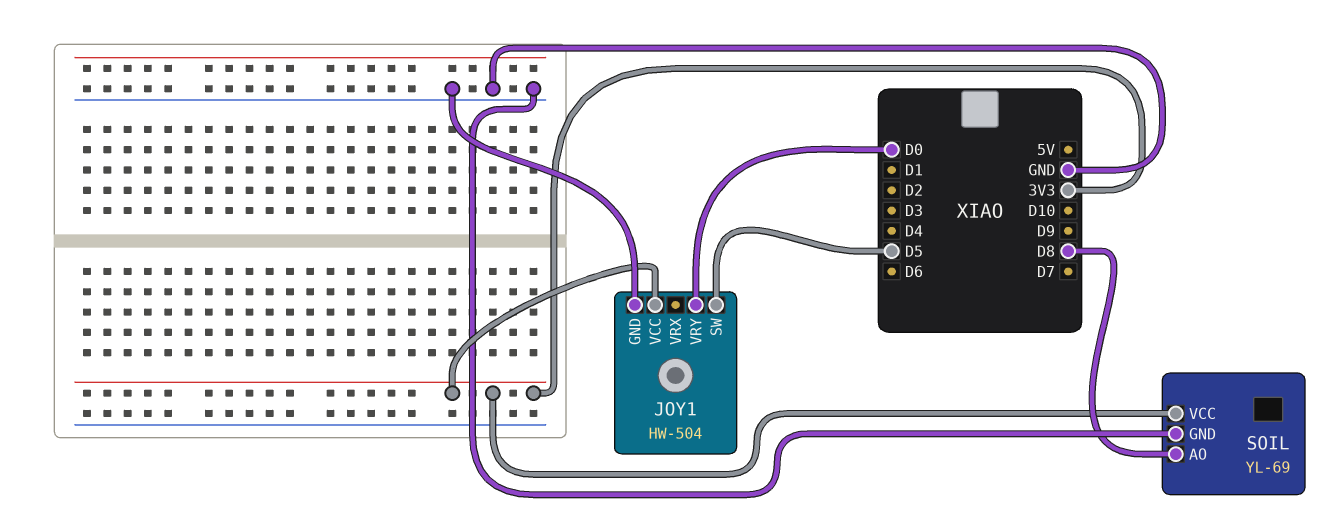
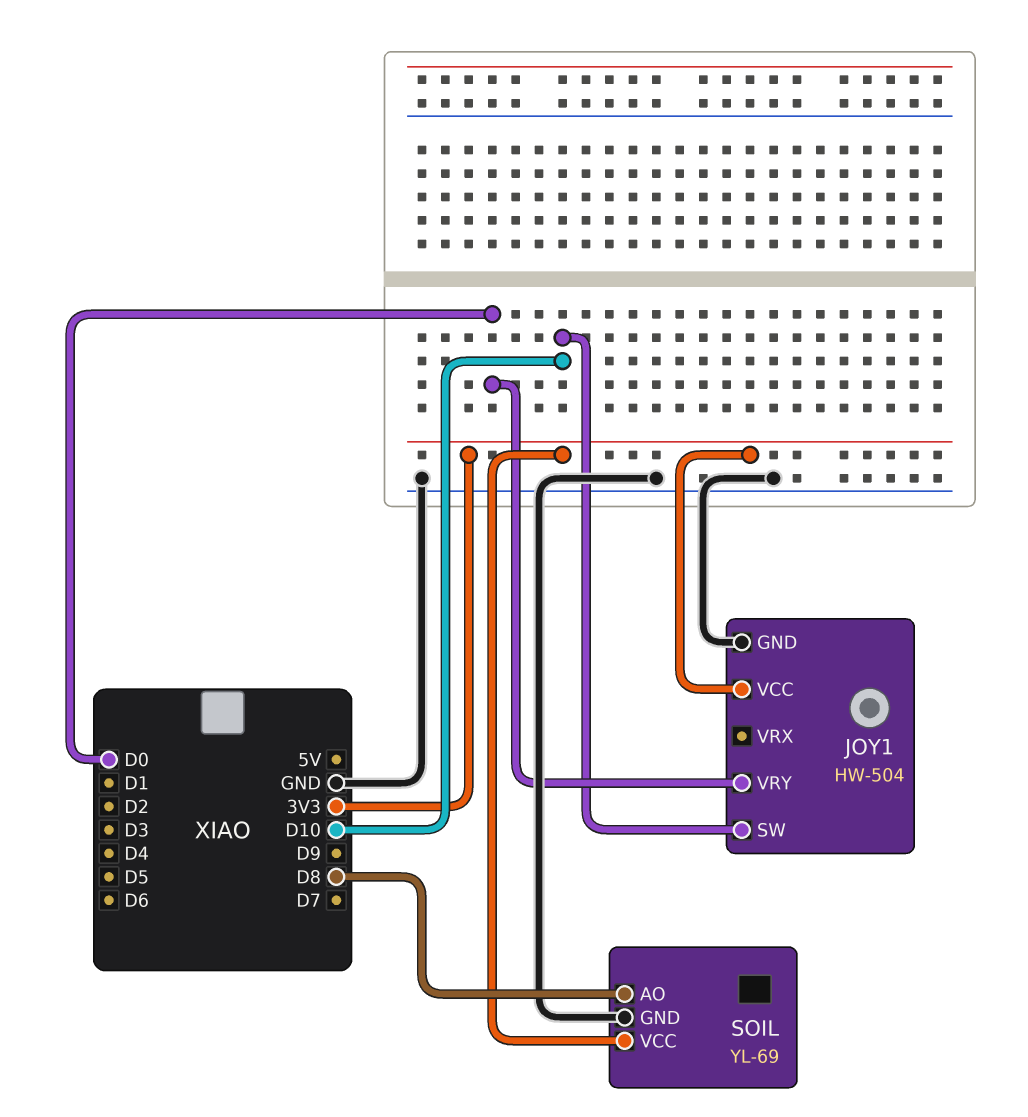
JOY1 pin SW: D5 -> D10

